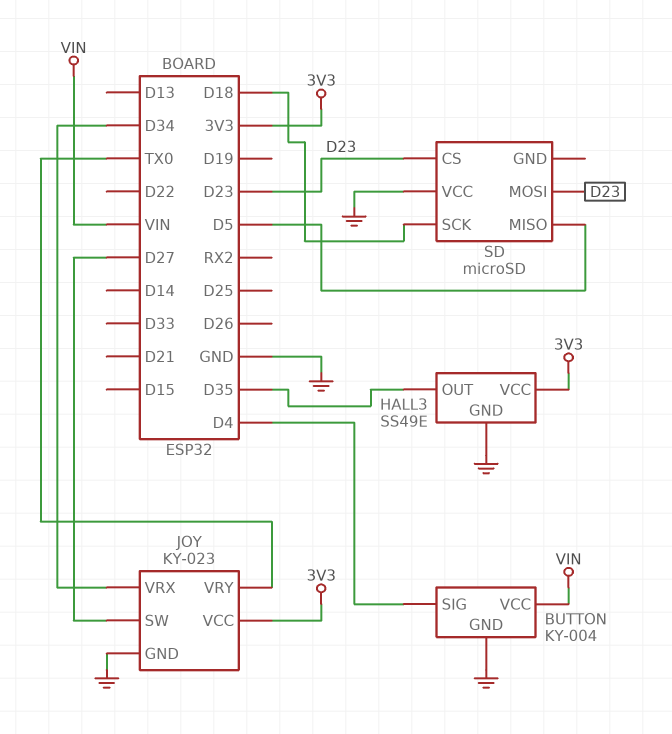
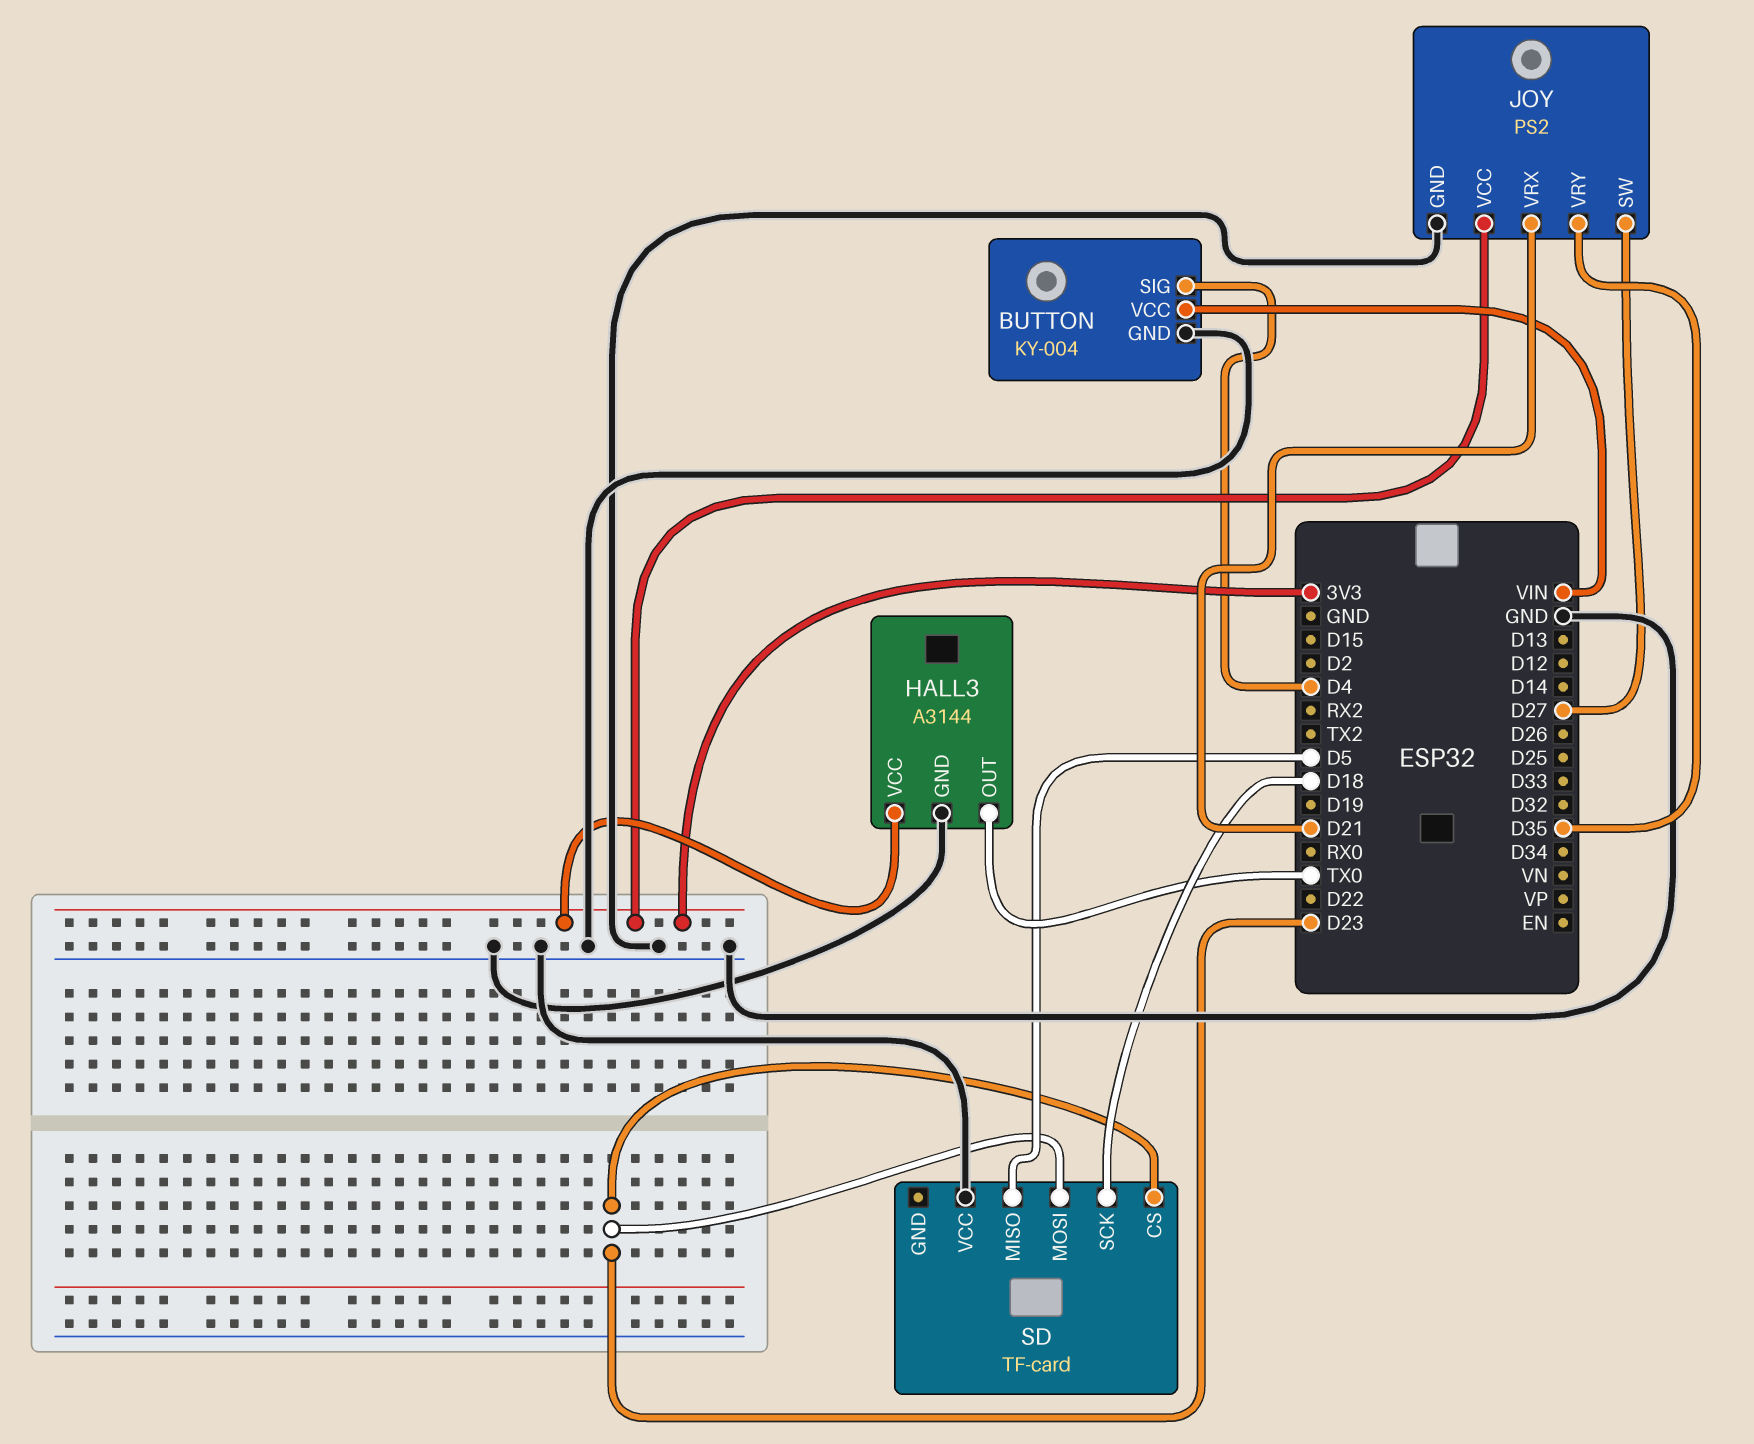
HALL3: SS49E -> A3144
HALL3 pin OUT: D35 -> TX0
JOY: KY-023 -> PS2
JOY pin VRX: D34 -> D21
JOY pin VRY: TX0 -> D35
SD: microSD -> TF-card

